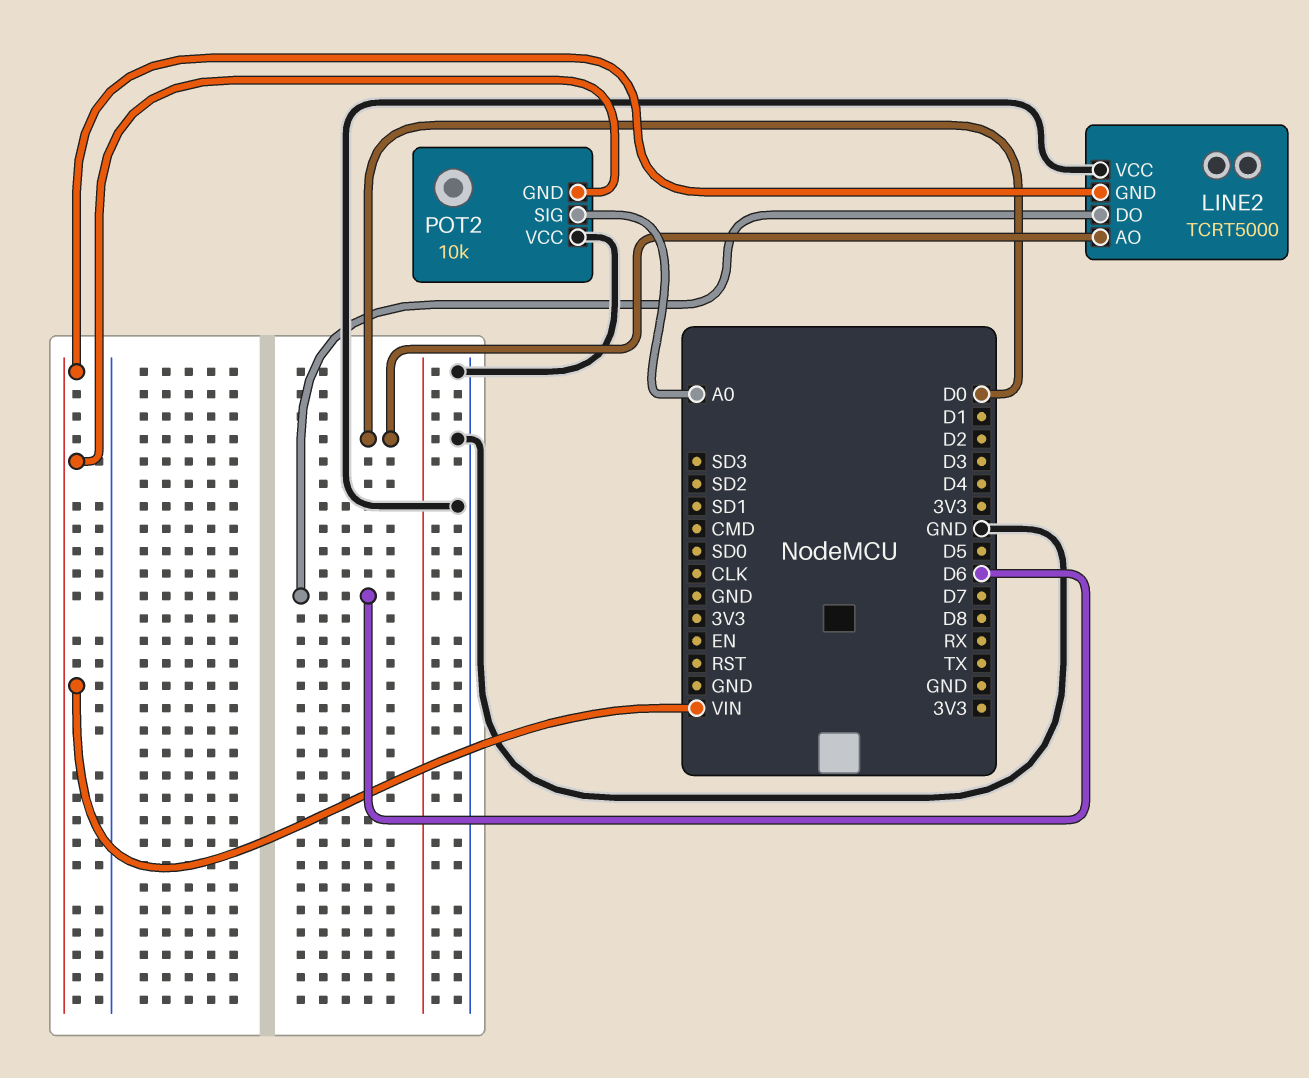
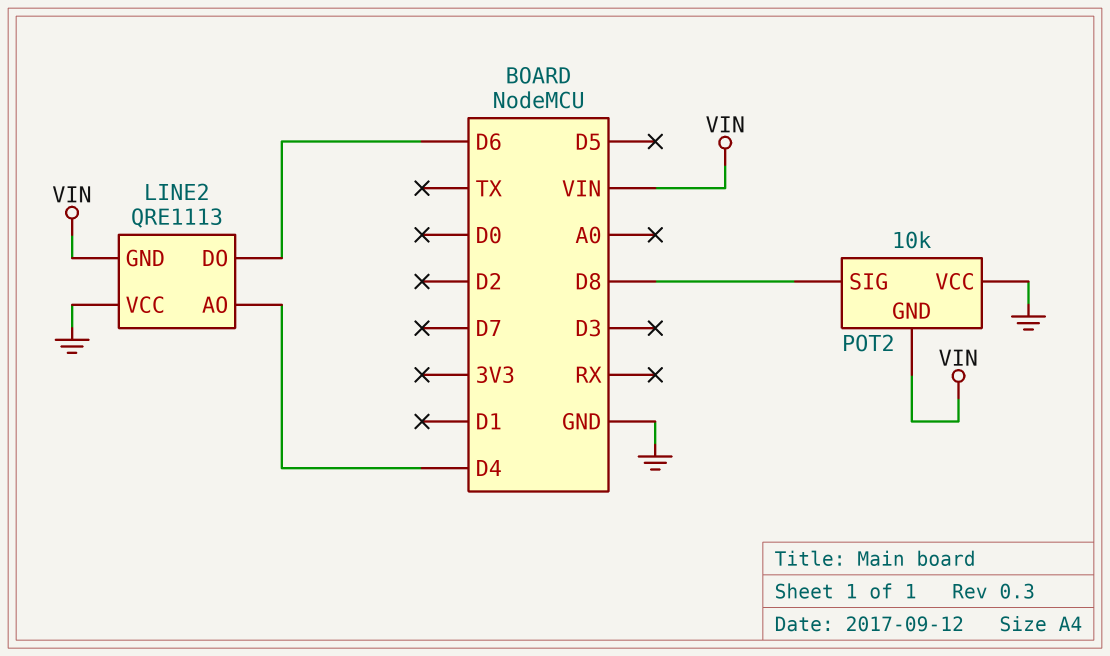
LINE2: TCRT5000 -> QRE1113
LINE2 pin AO: D0 -> D4
POT2 pin SIG: A0 -> D8

